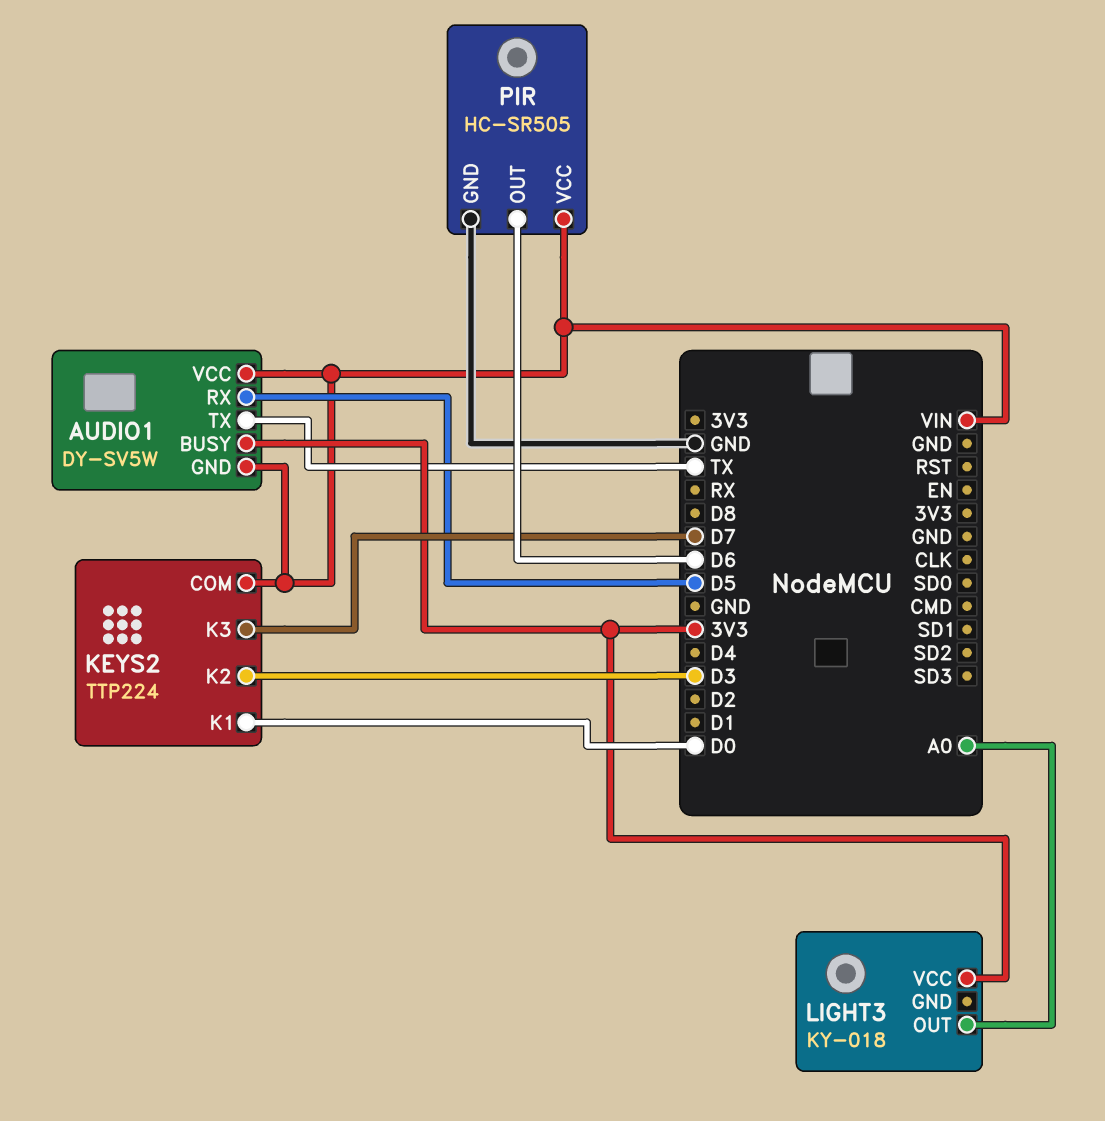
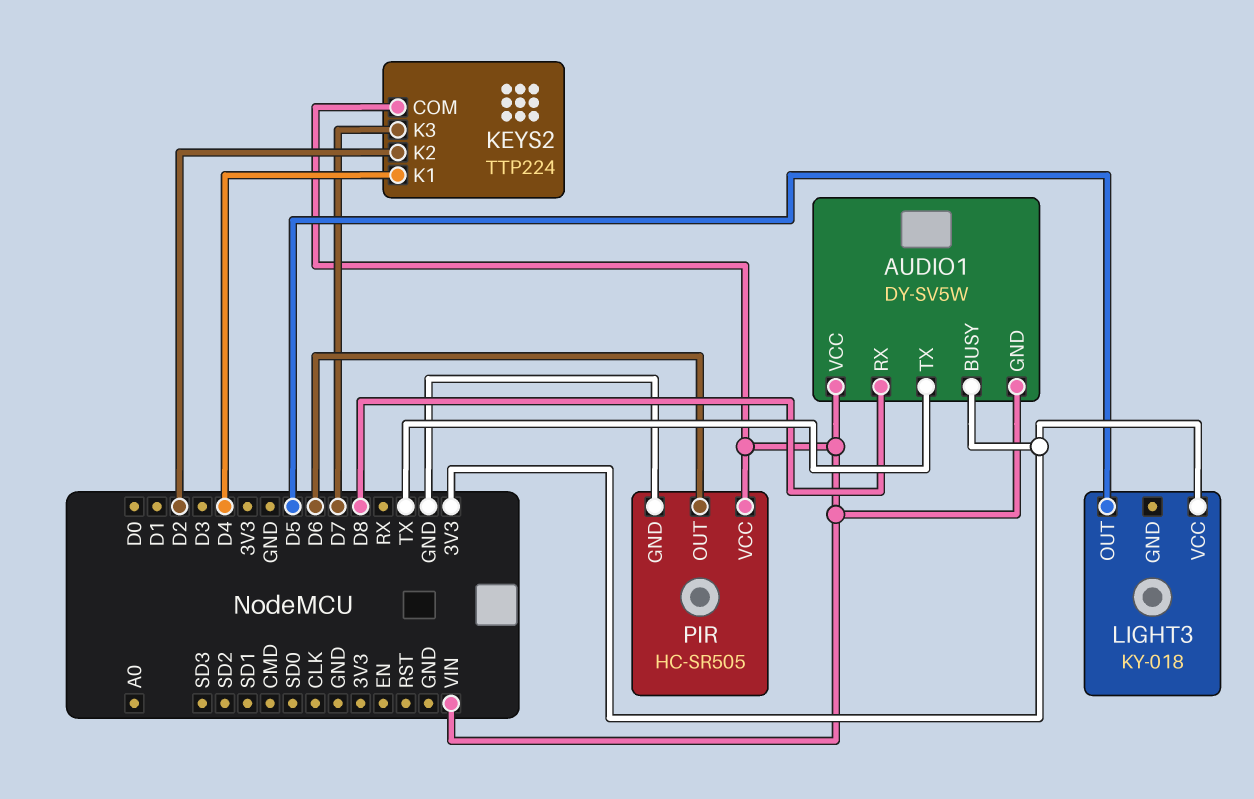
AUDIO1 pin RX: D5 -> D8
KEYS2 pin K1: D0 -> D4
KEYS2 pin K2: D3 -> D2
LIGHT3 pin OUT: A0 -> D5

